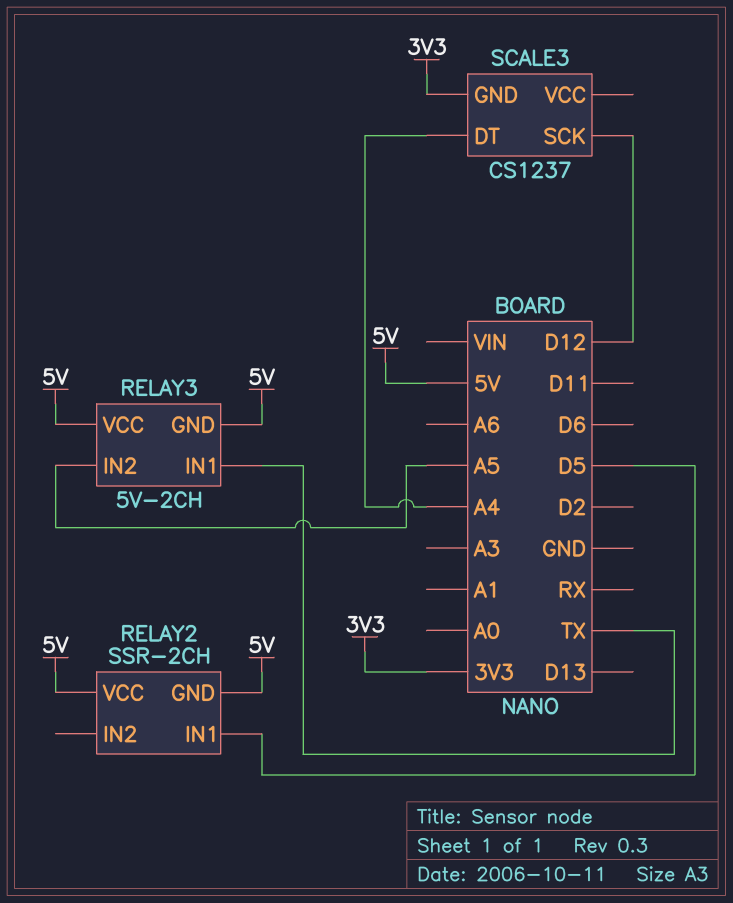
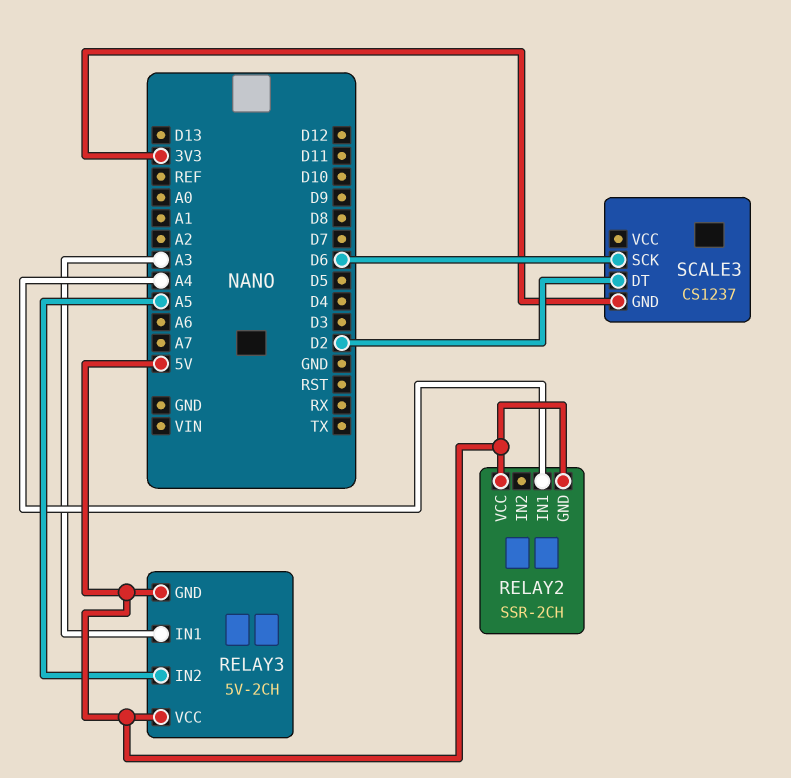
RELAY2 pin IN1: D5 -> A4
RELAY3 pin IN1: TX -> A3
SCALE3 pin DT: A4 -> D2
SCALE3 pin SCK: D12 -> D6

